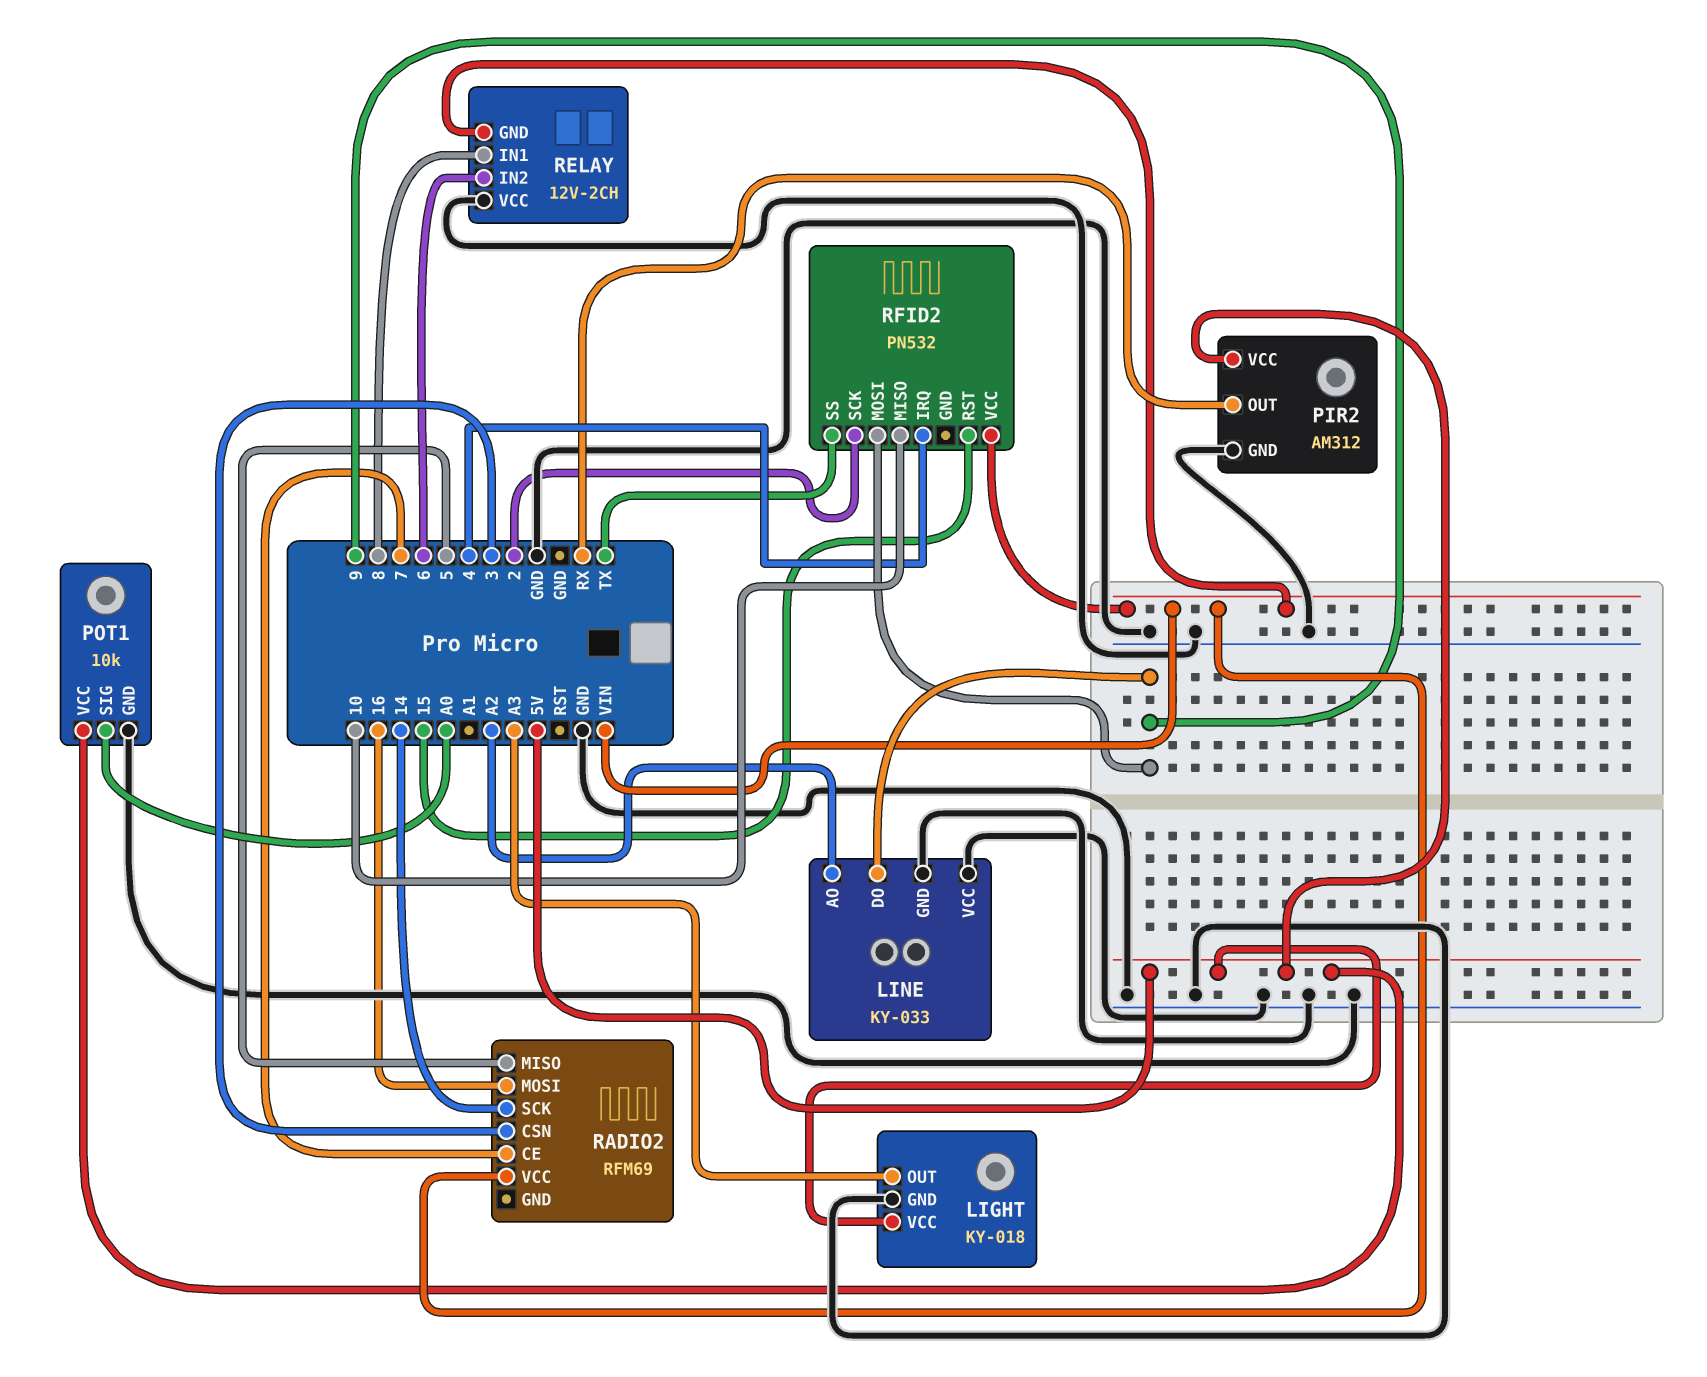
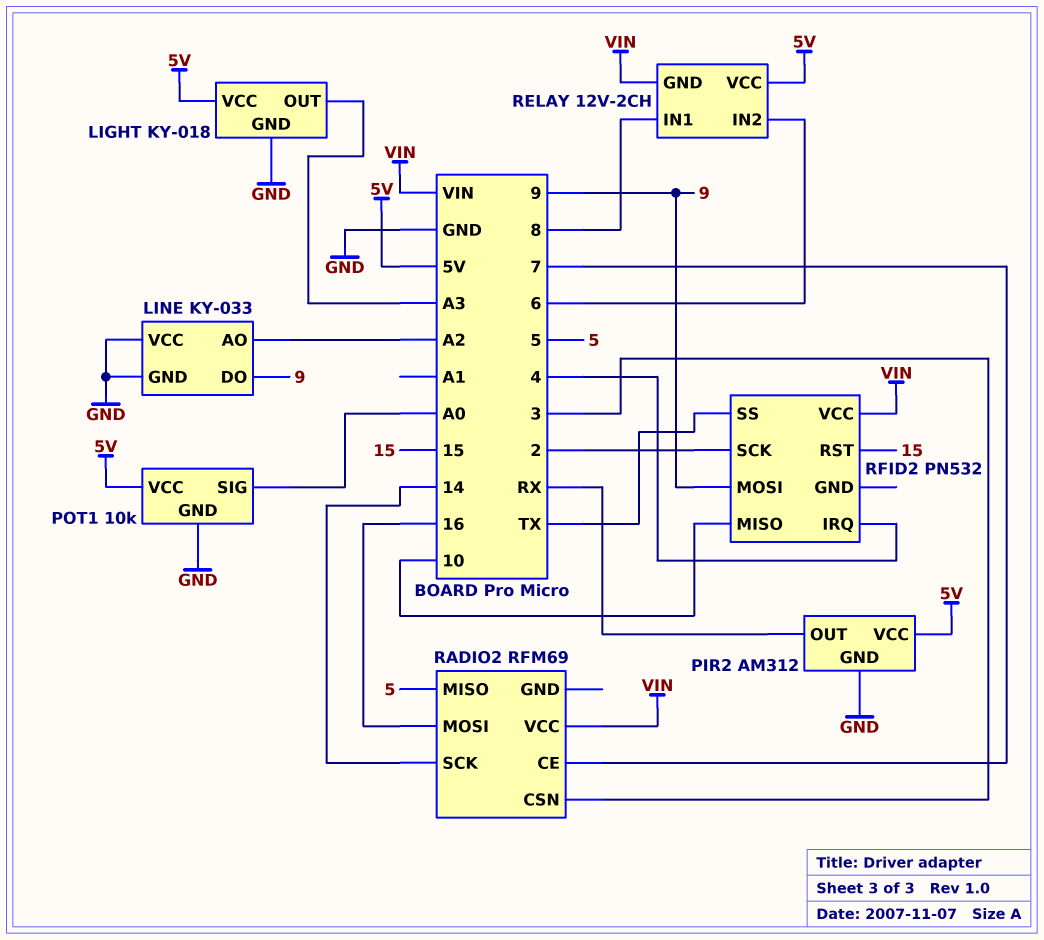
RELAY pin VCC: GND -> 5V

